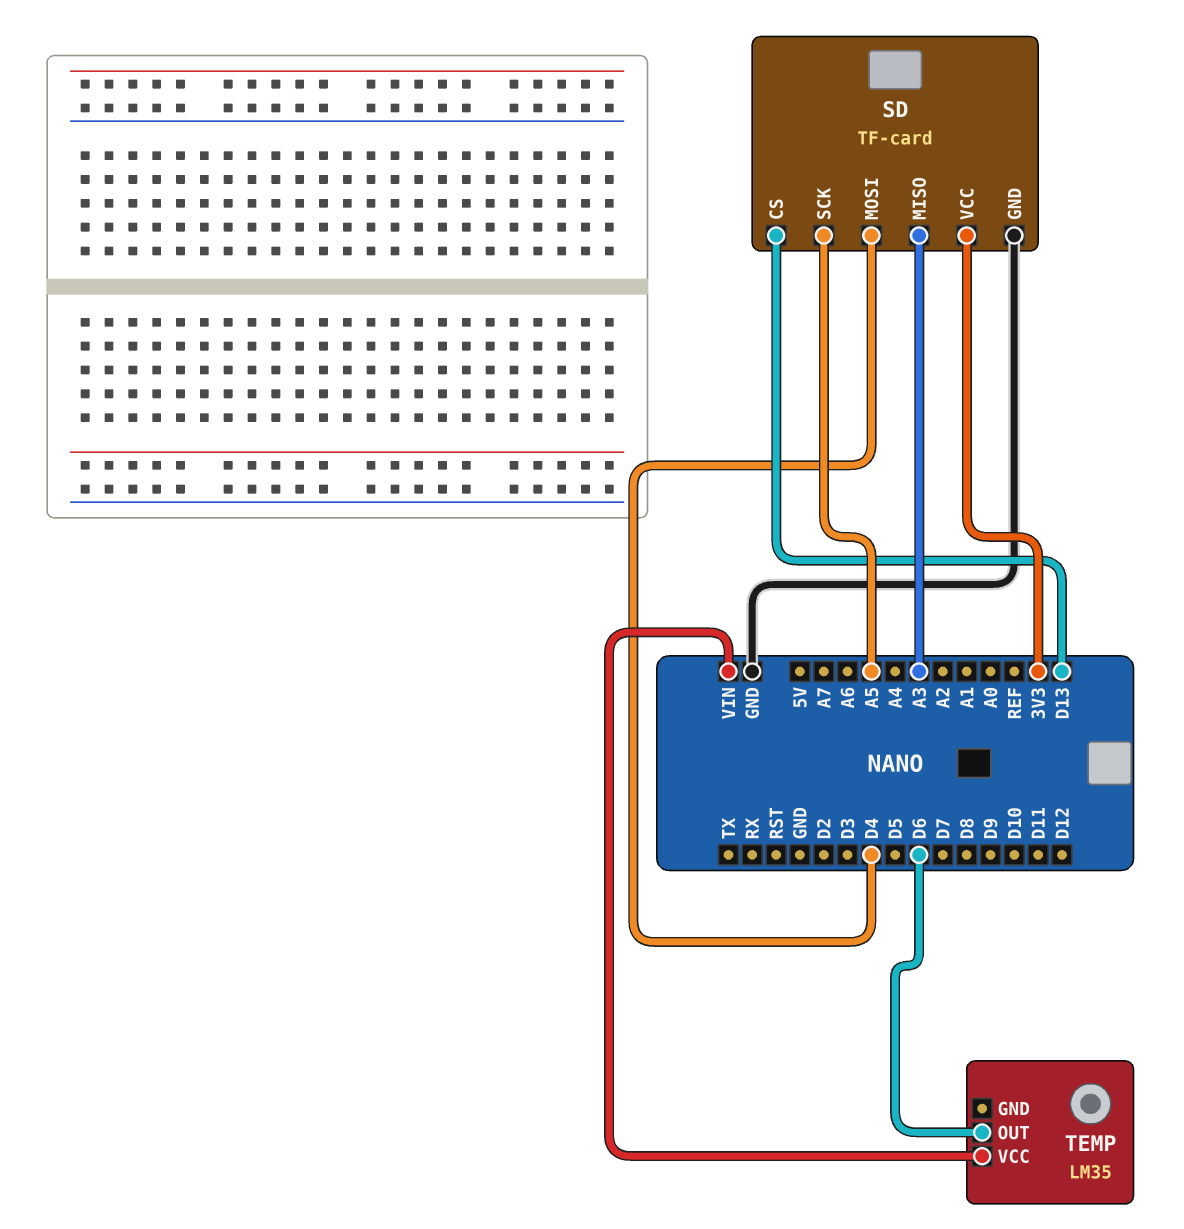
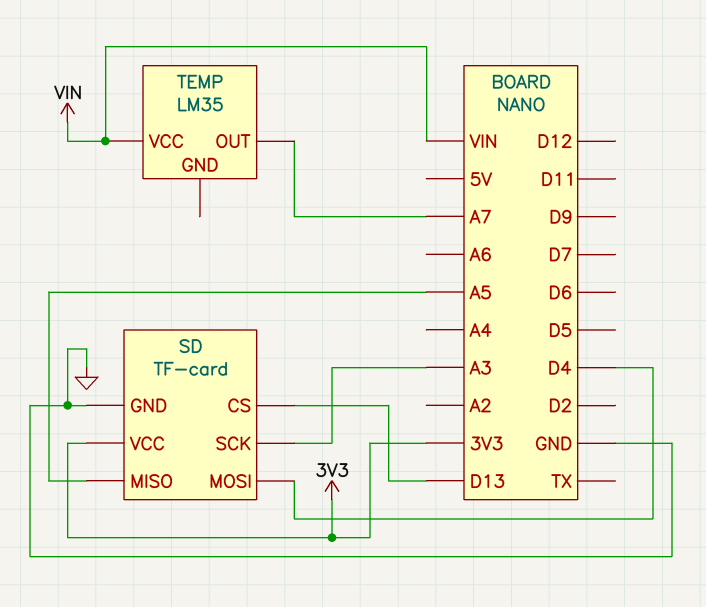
SD pin MISO: A3 -> A5
SD pin SCK: A5 -> A3
TEMP pin OUT: D6 -> A7

